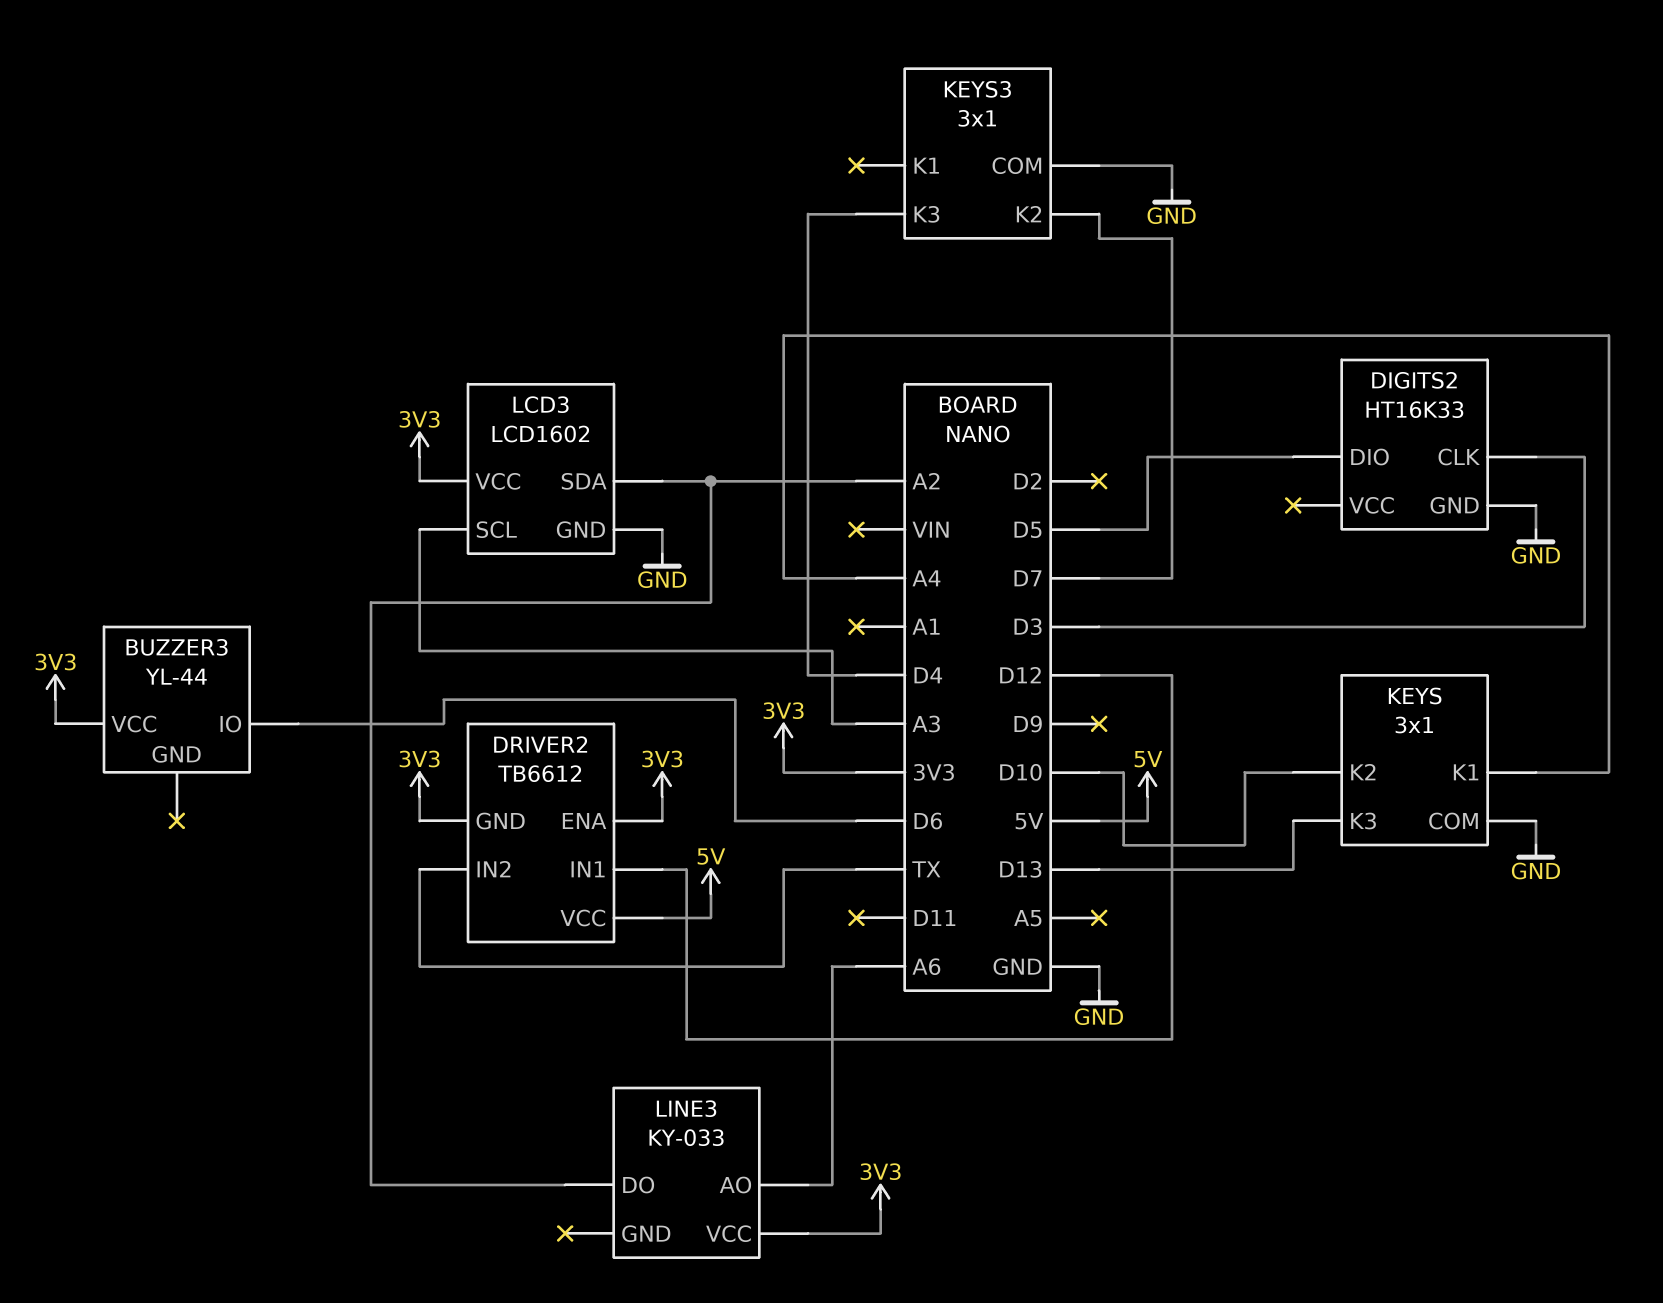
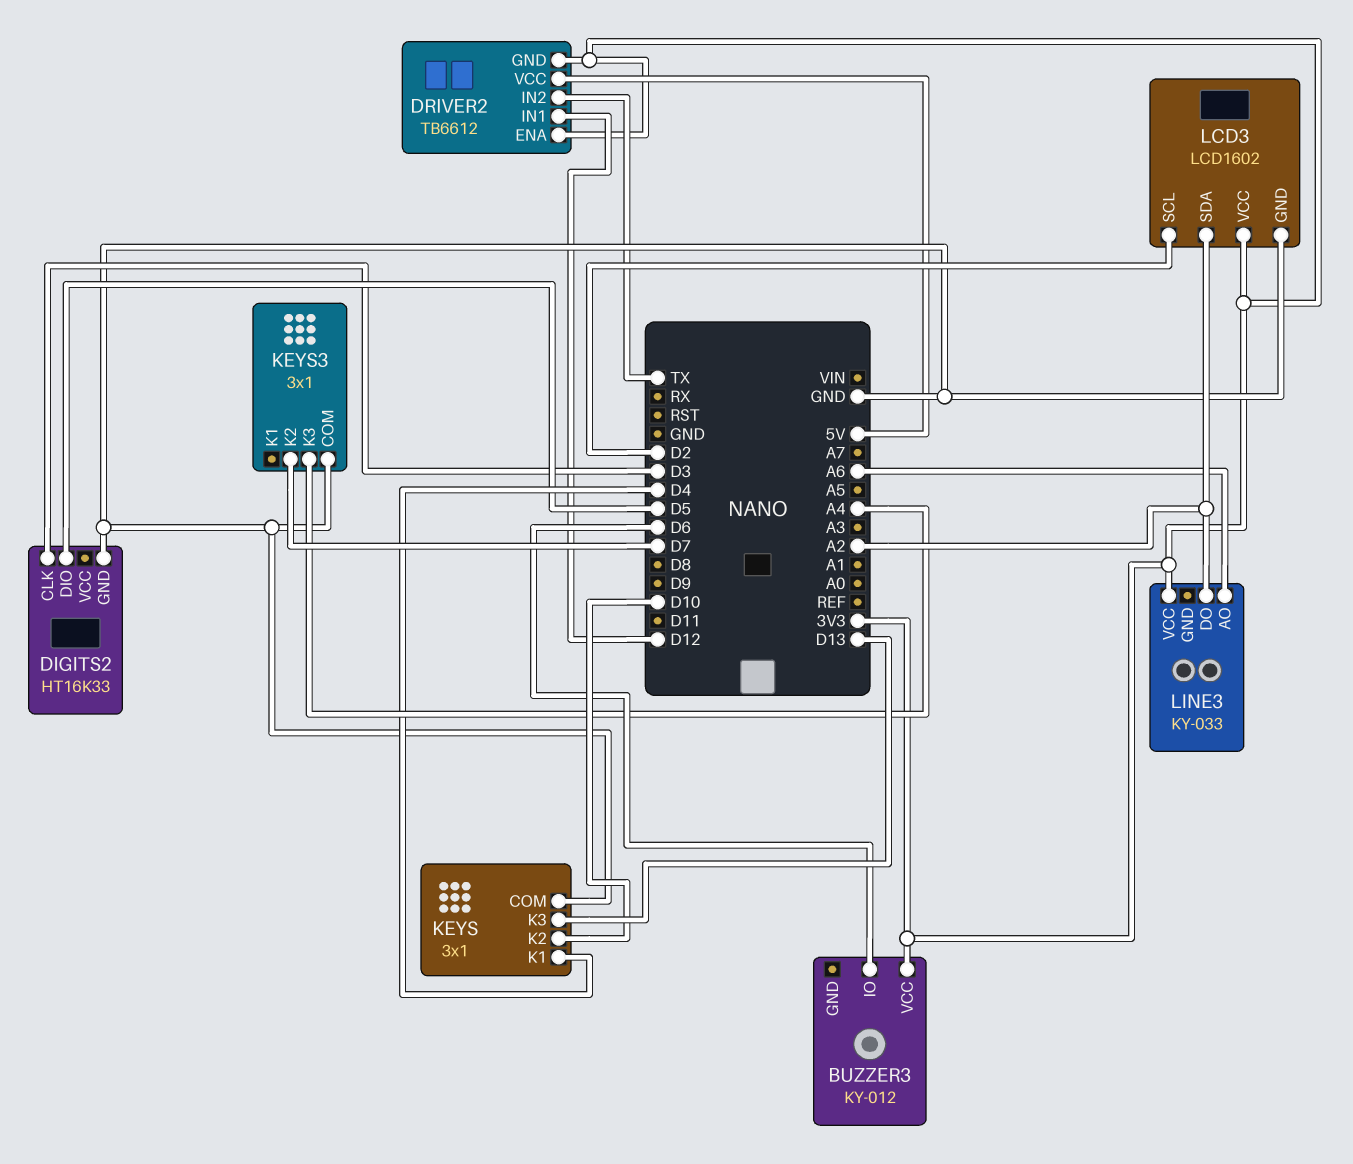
BUZZER3: YL-44 -> KY-012
KEYS pin K1: A4 -> D4
KEYS3 pin K3: D4 -> A4
LCD3 pin SCL: A3 -> D2

